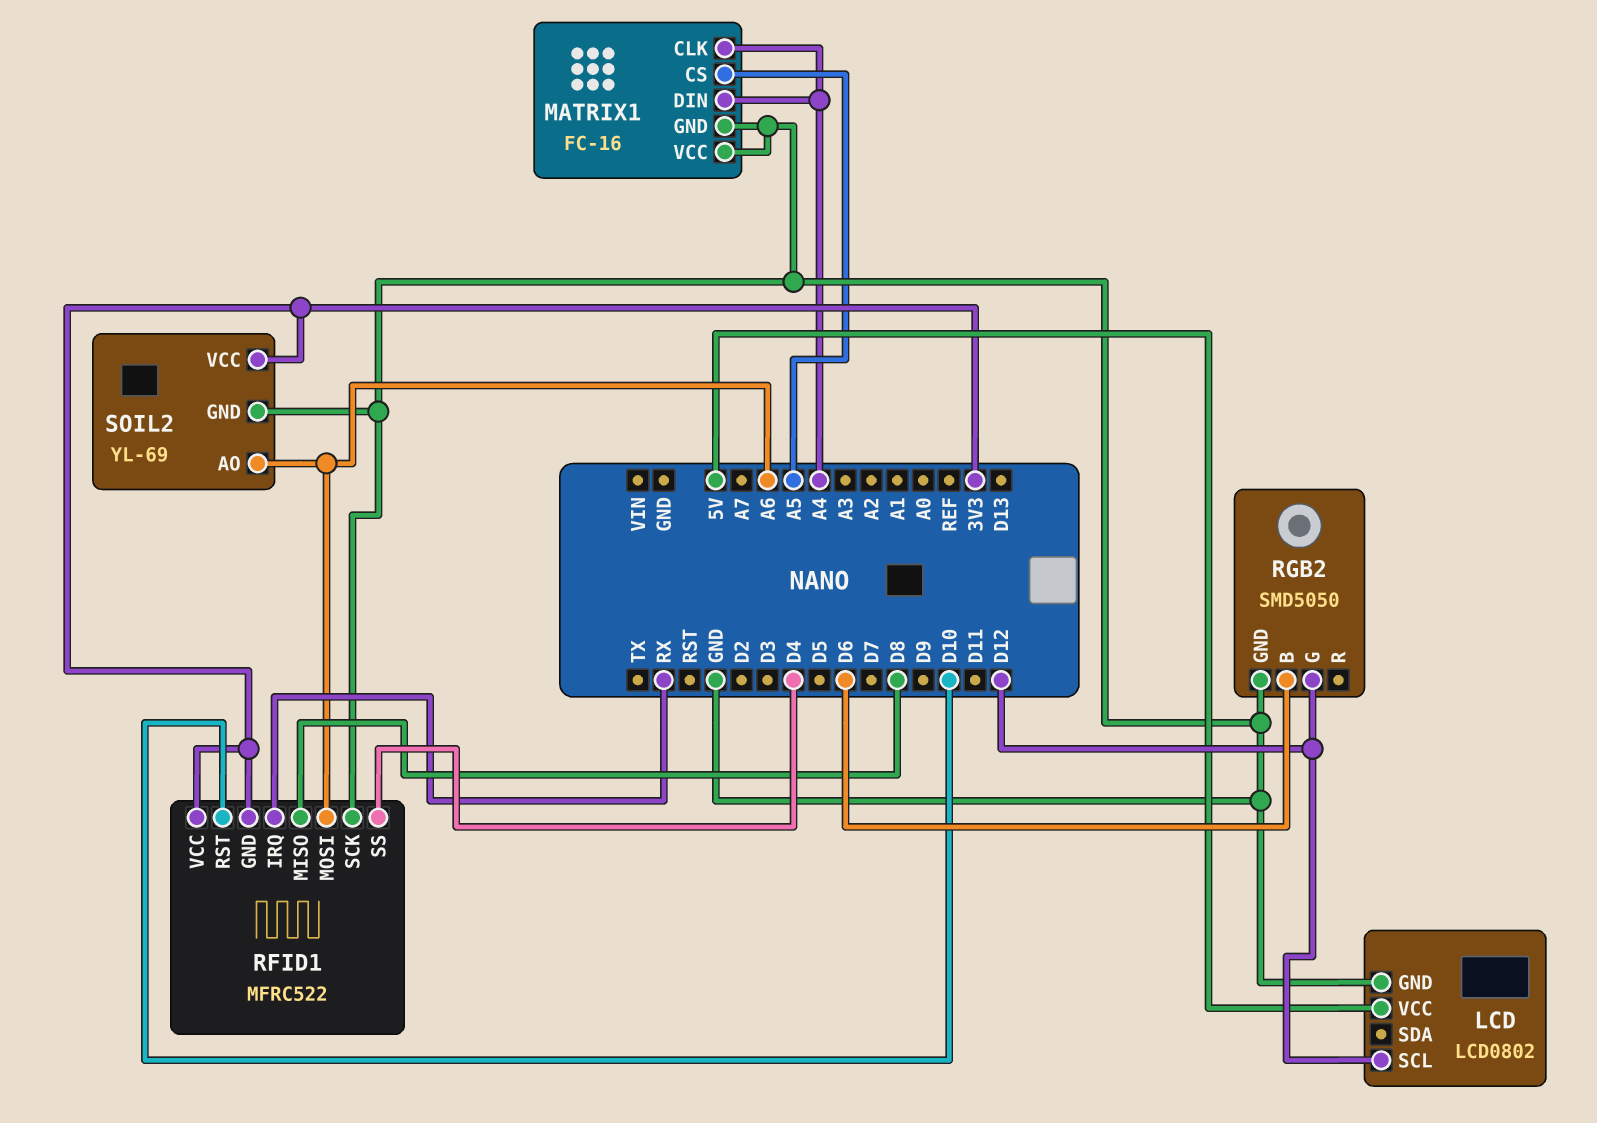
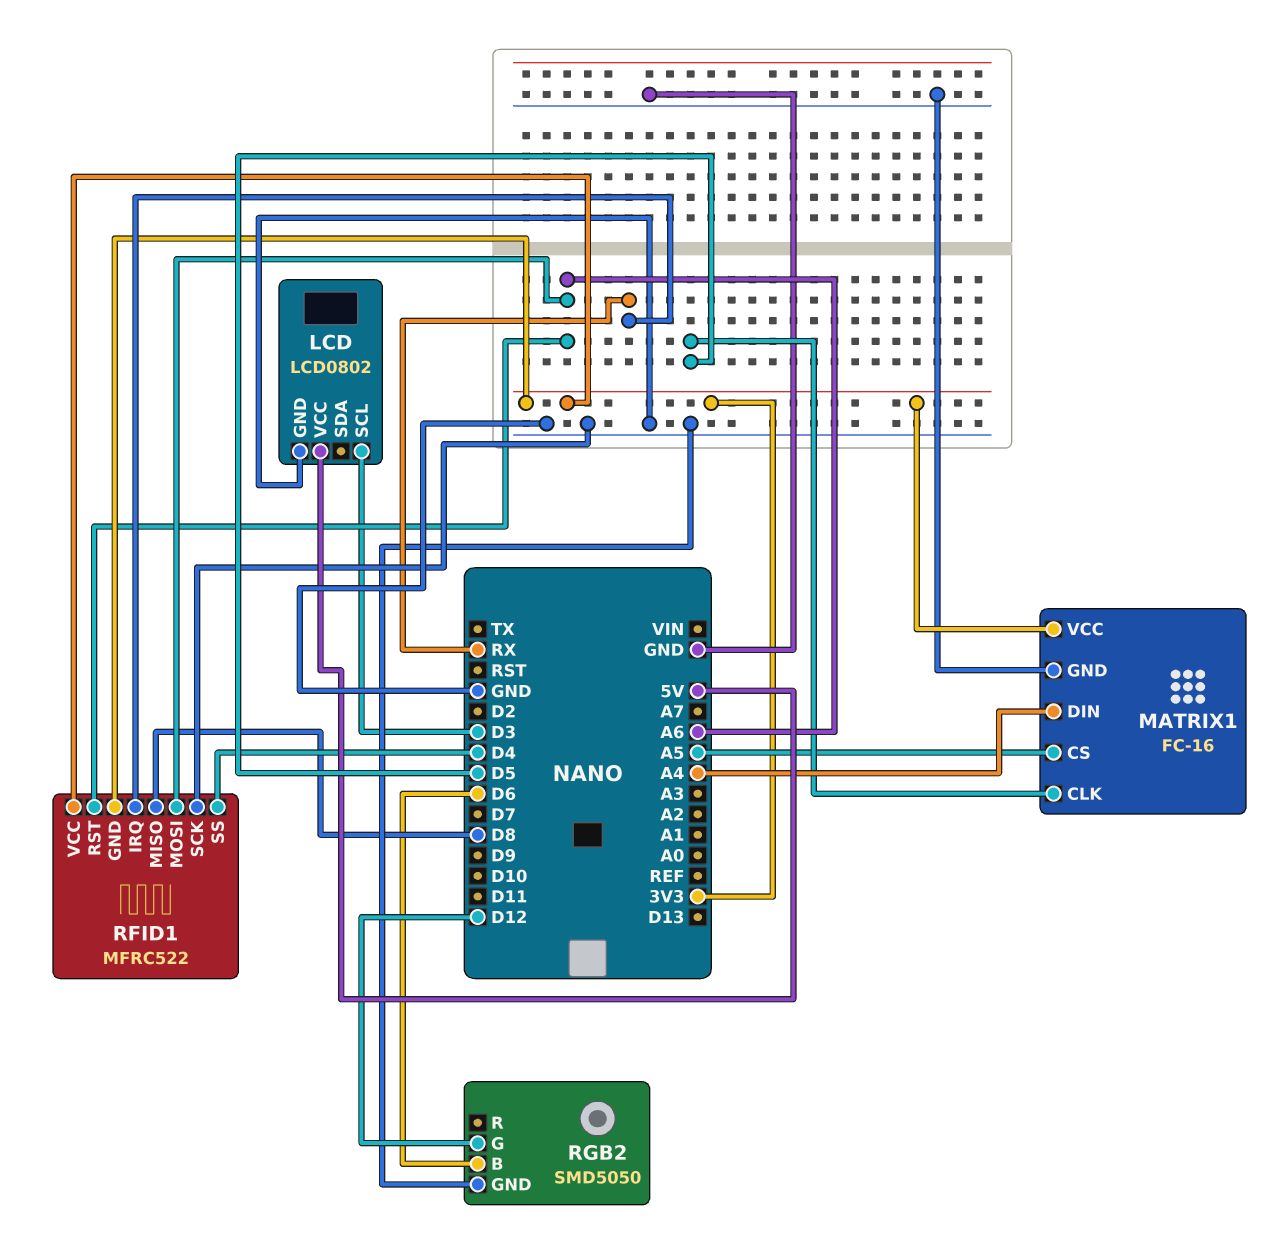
LCD pin SCL: D12 -> D3
MATRIX1 pin CLK: A4 -> D5
MATRIX1 pin VCC: GND -> 3V3
RFID1 pin RST: D10 -> A6
SOIL2: YL-69 -> none
SOIL2 pin AO: A6 -> none
SOIL2 pin GND: GND -> none
SOIL2 pin VCC: 3V3 -> none

